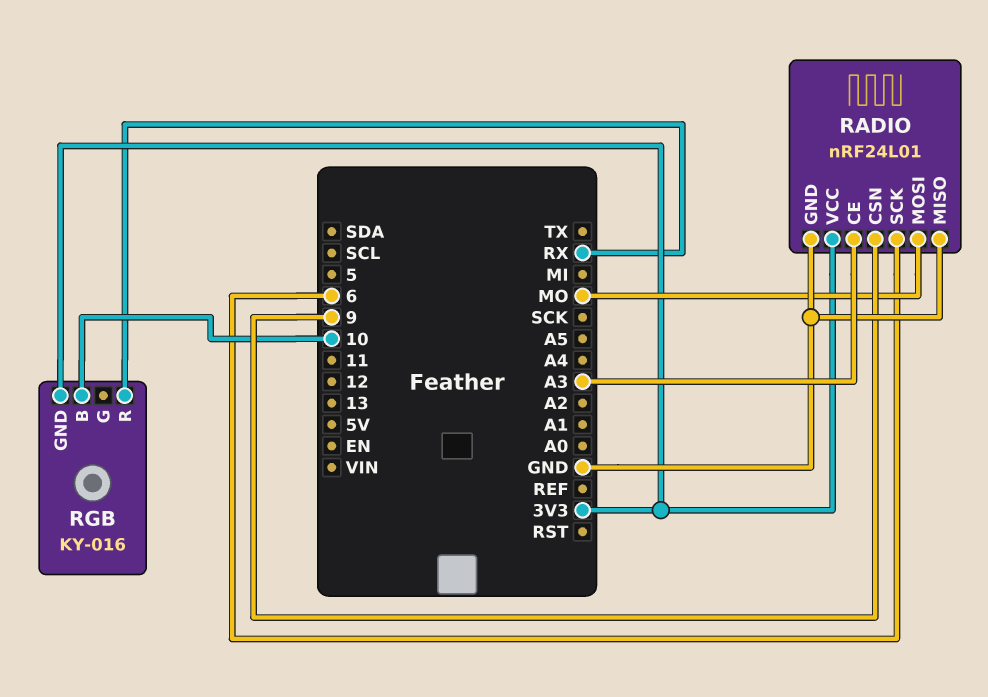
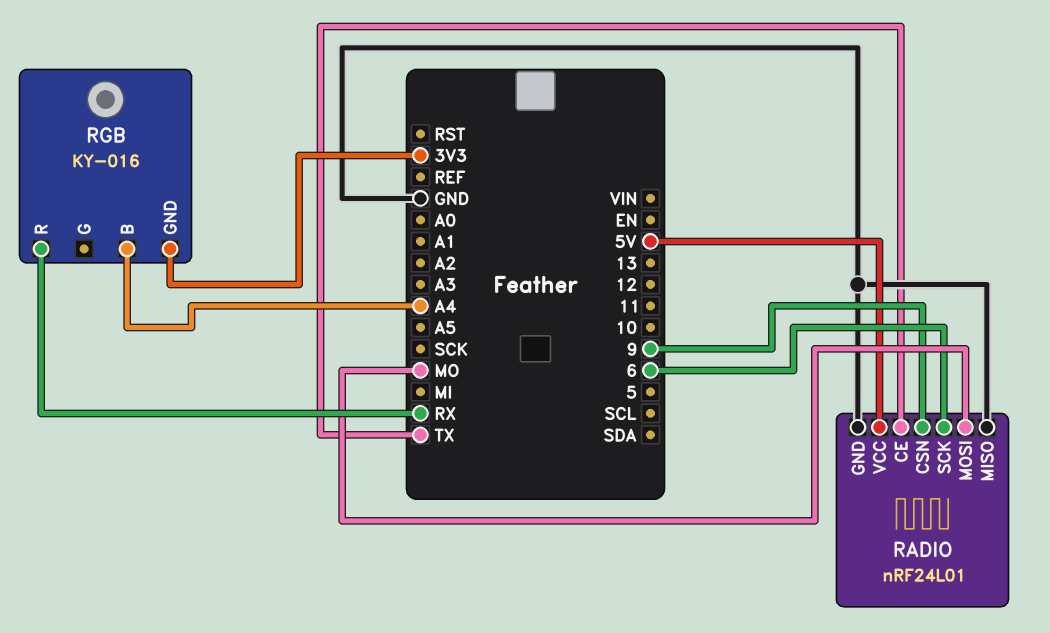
RADIO pin CE: A3 -> TX
RADIO pin VCC: 3V3 -> 5V
RGB pin B: 10 -> A4

